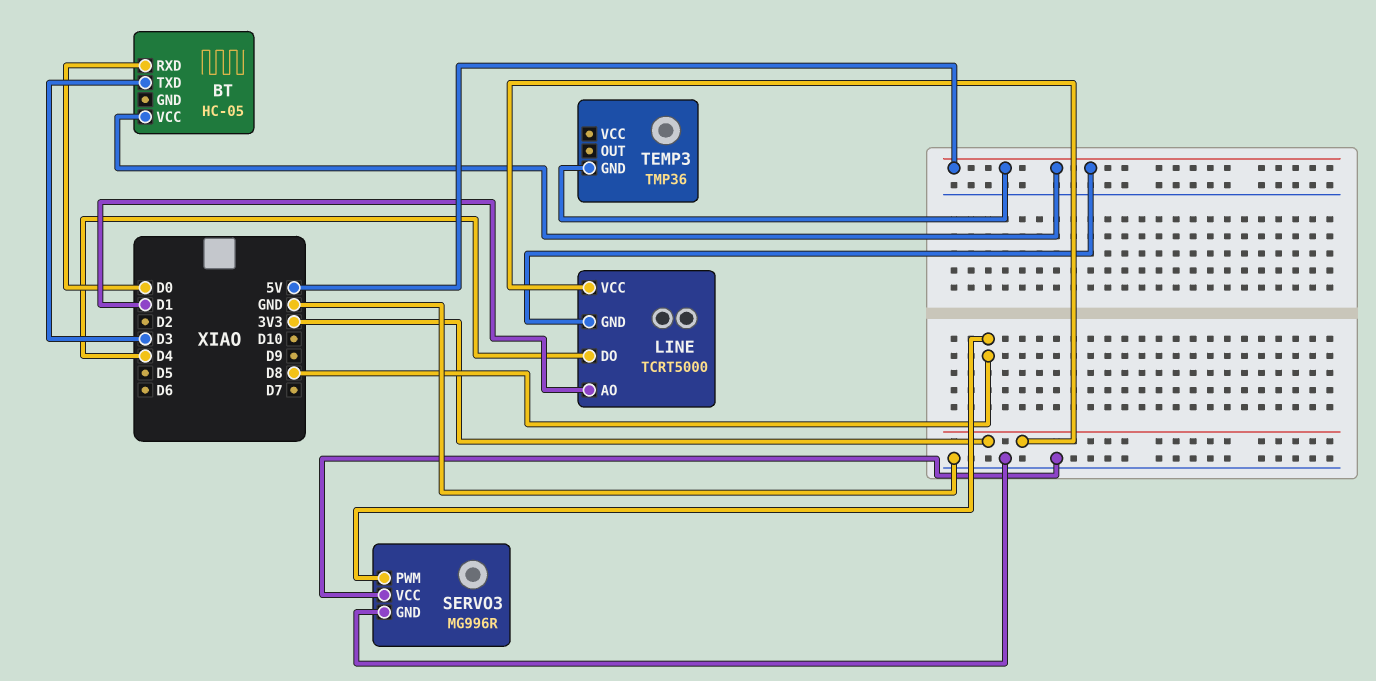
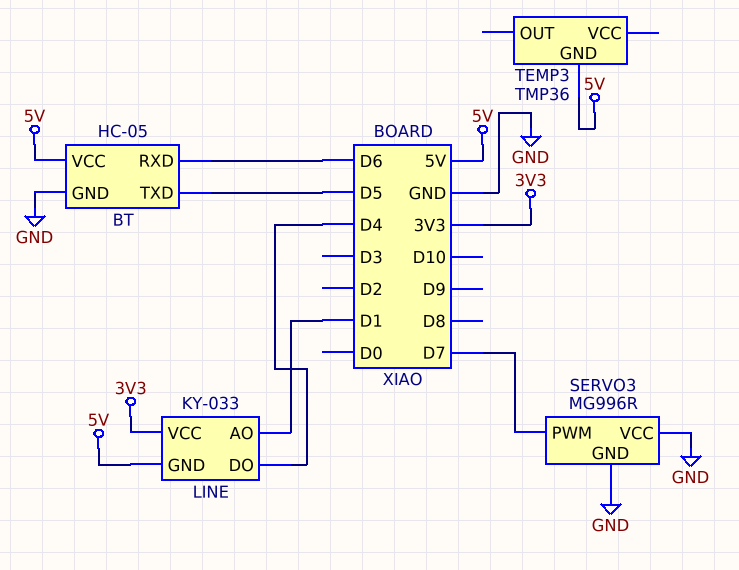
BT pin GND: none -> GND
BT pin RXD: D0 -> D6
BT pin TXD: D3 -> D5
LINE: TCRT5000 -> KY-033
SERVO3 pin PWM: D8 -> D7

